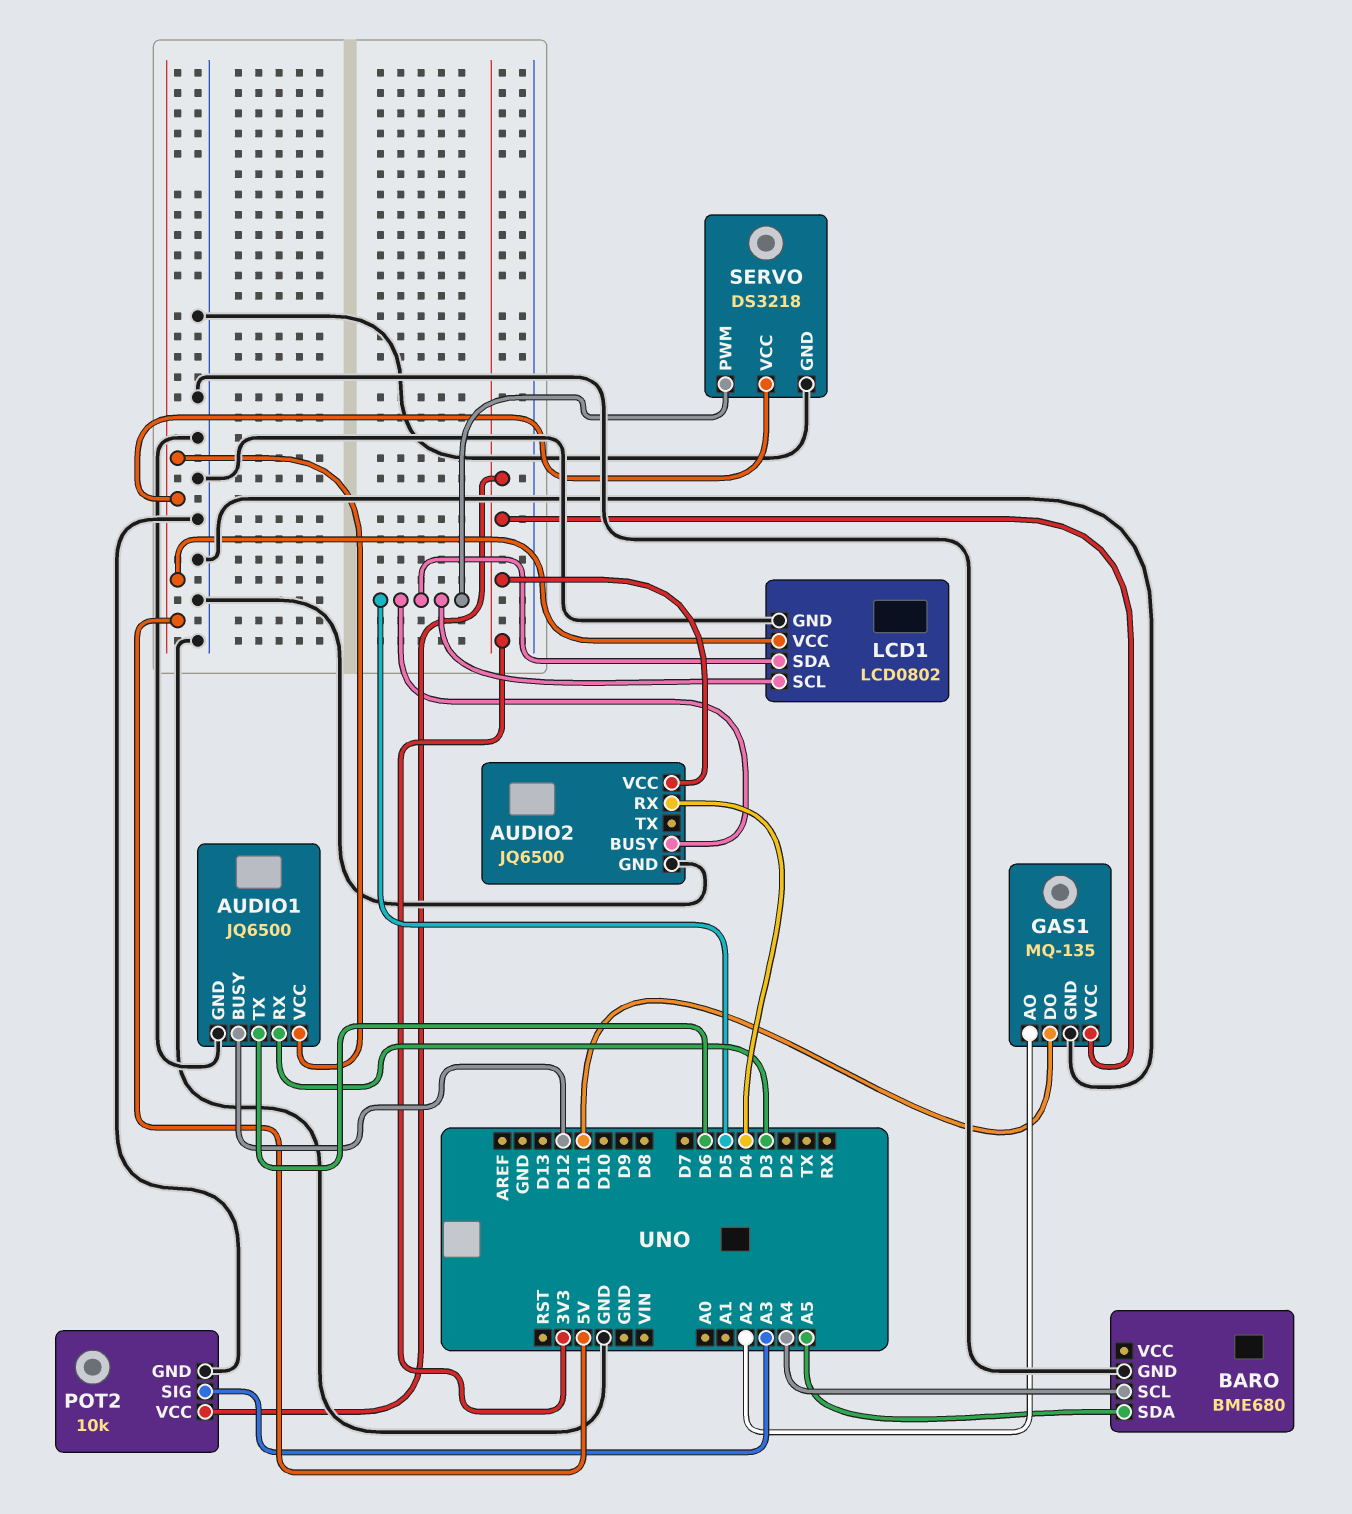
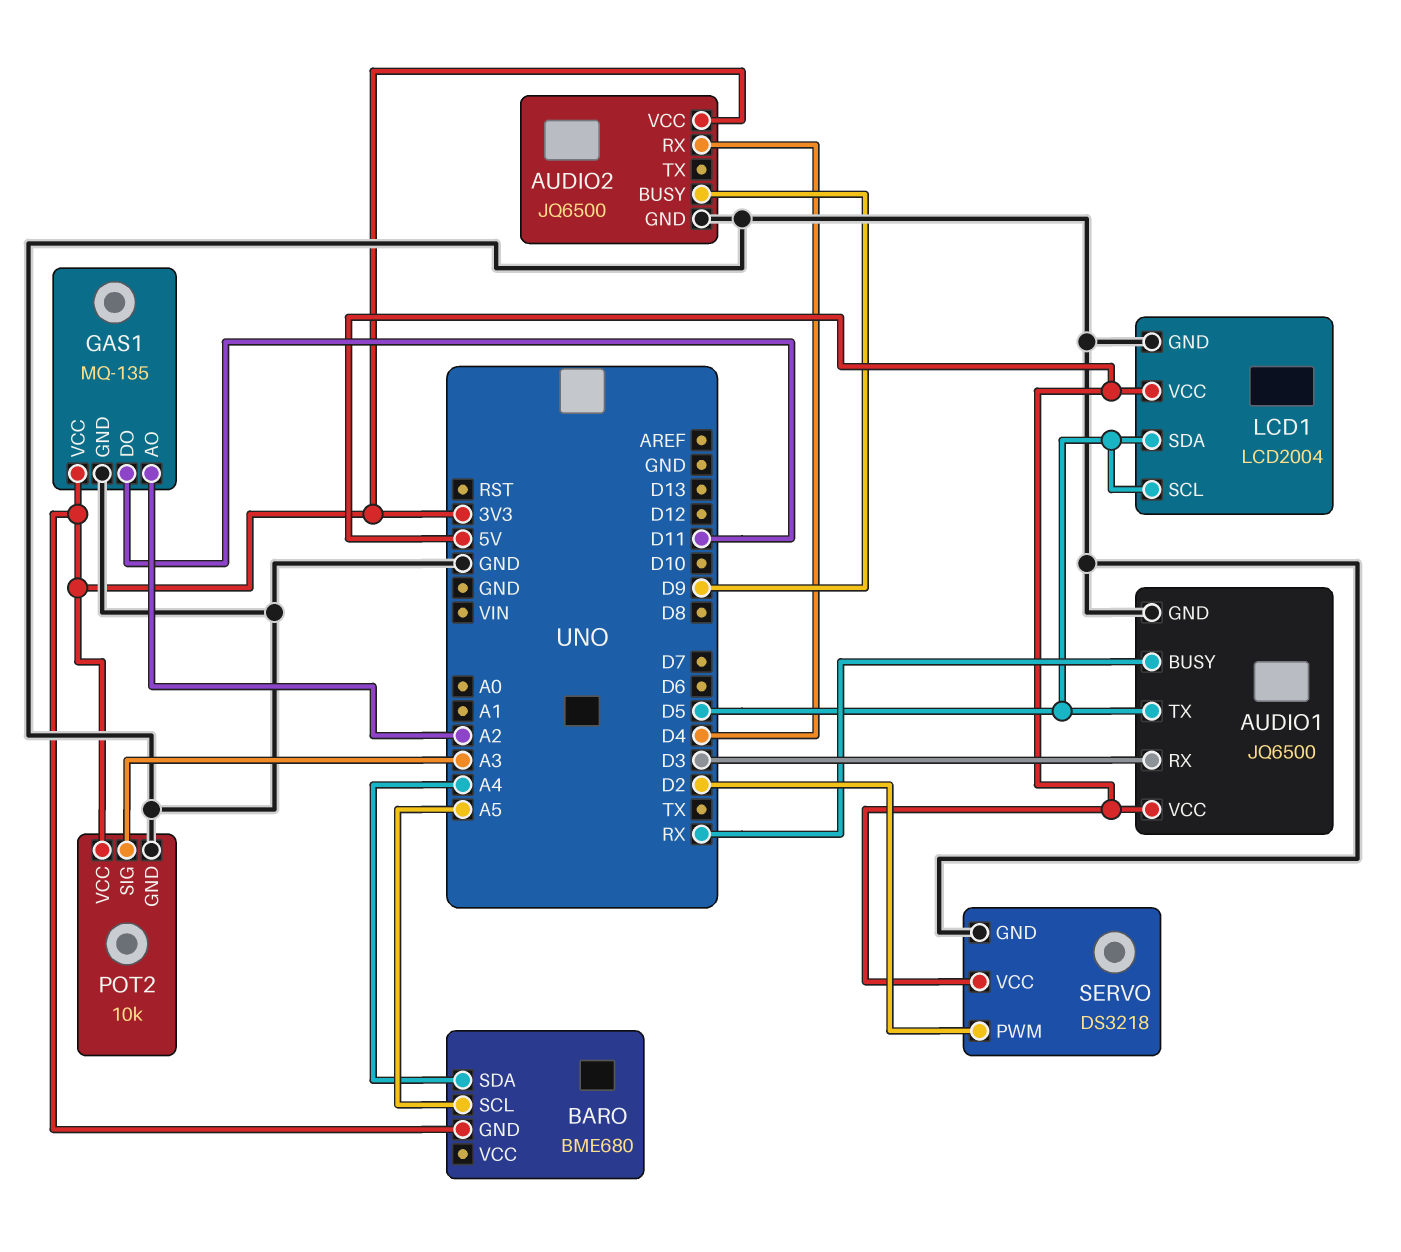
AUDIO1 pin BUSY: D12 -> RX
AUDIO1 pin TX: D6 -> D5
AUDIO2 pin BUSY: D5 -> D9
BARO pin GND: GND -> 3V3
BARO pin SCL: A4 -> A5
BARO pin SDA: A5 -> A4
LCD1: LCD0802 -> LCD2004
SERVO pin PWM: D5 -> D2

